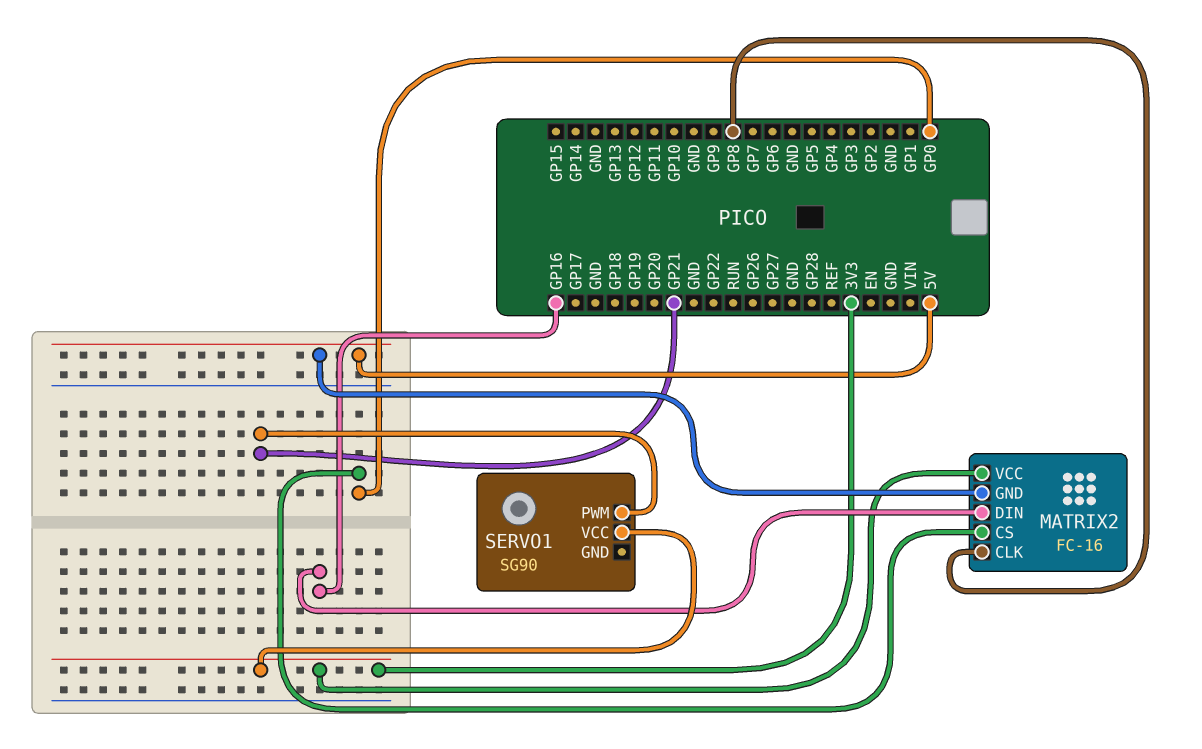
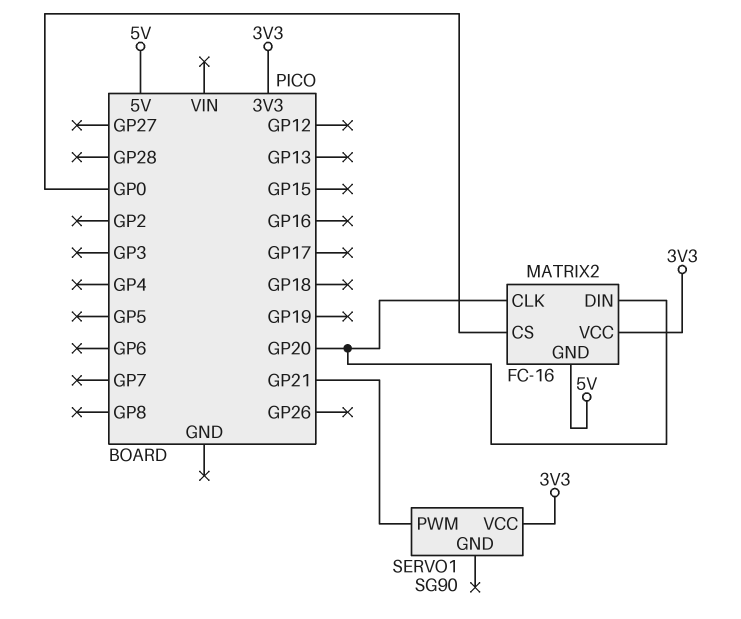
MATRIX2 pin CLK: GP8 -> GP20
MATRIX2 pin DIN: GP16 -> GP20

